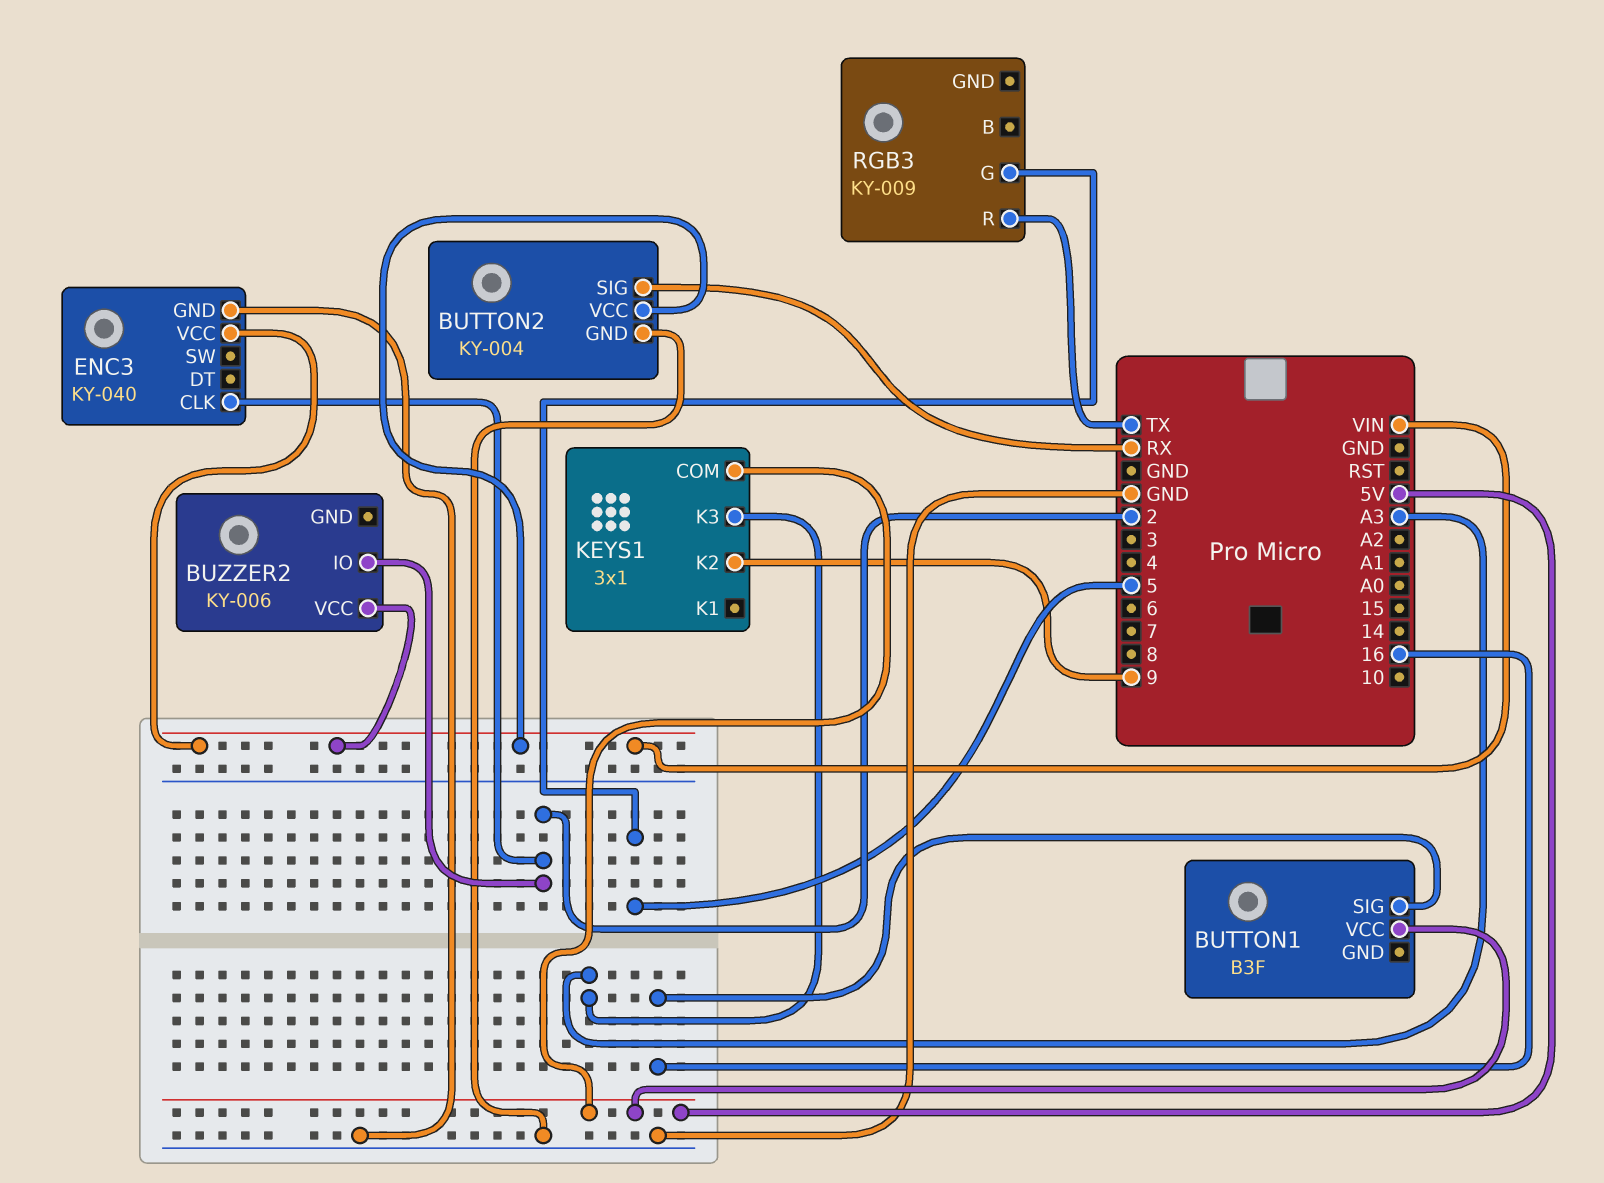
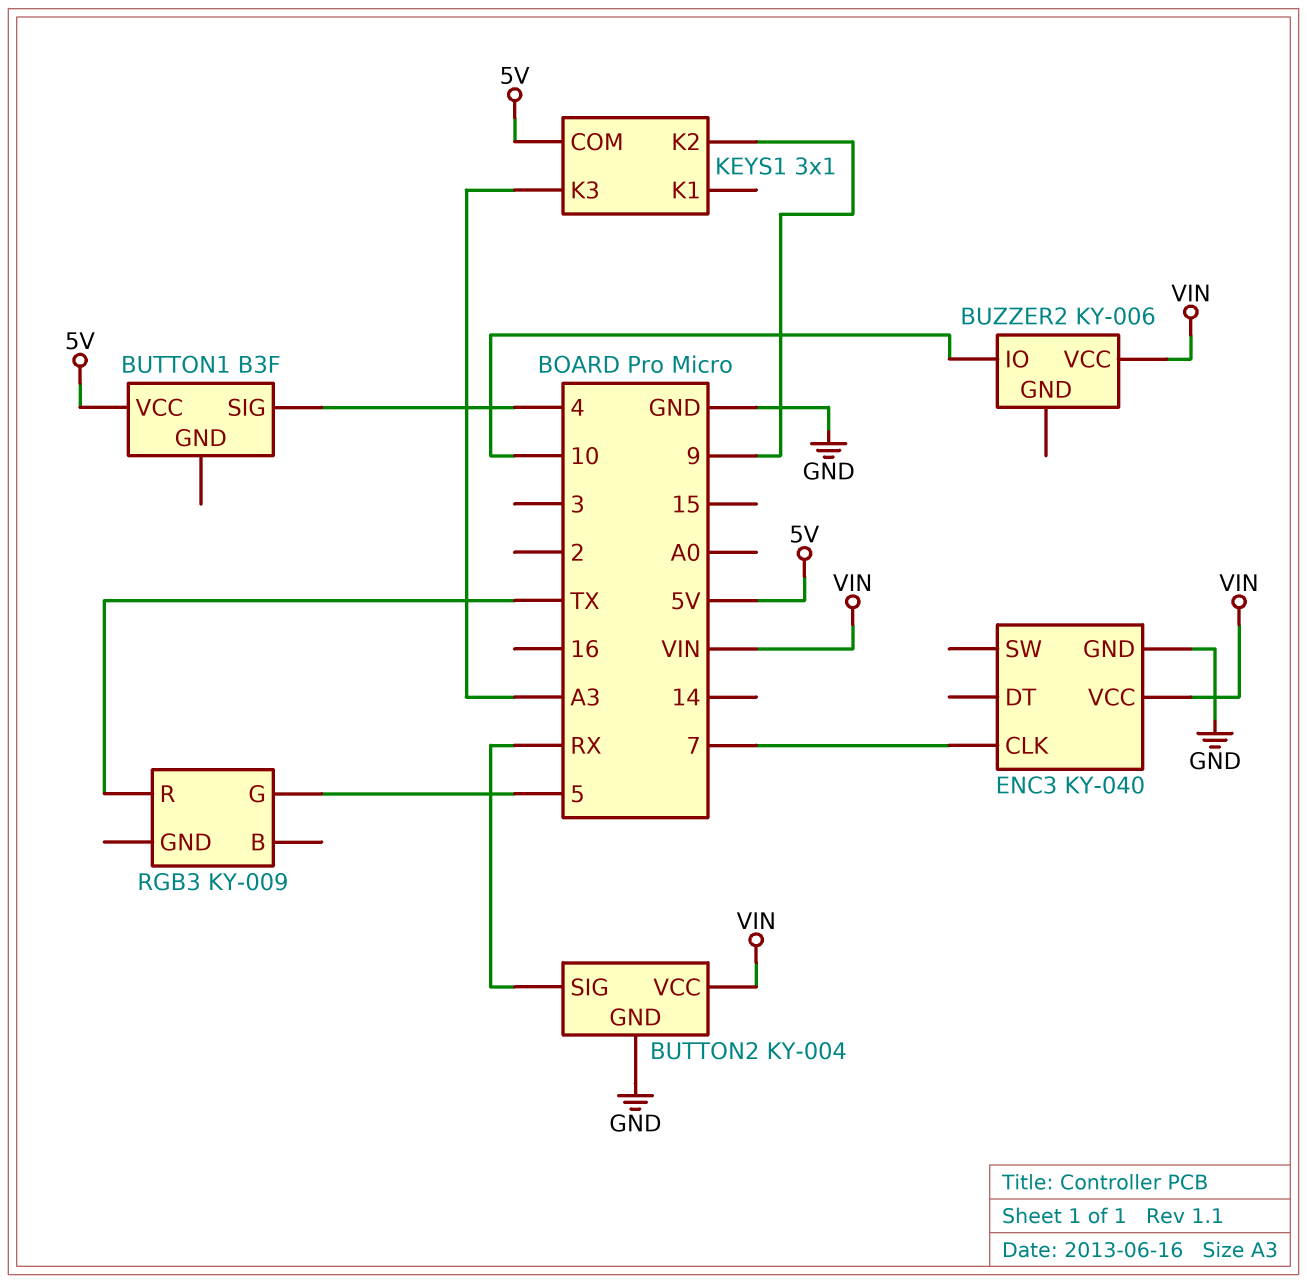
BUTTON1 pin SIG: 16 -> 4
BUZZER2 pin IO: 2 -> 10
ENC3 pin CLK: 2 -> 7

